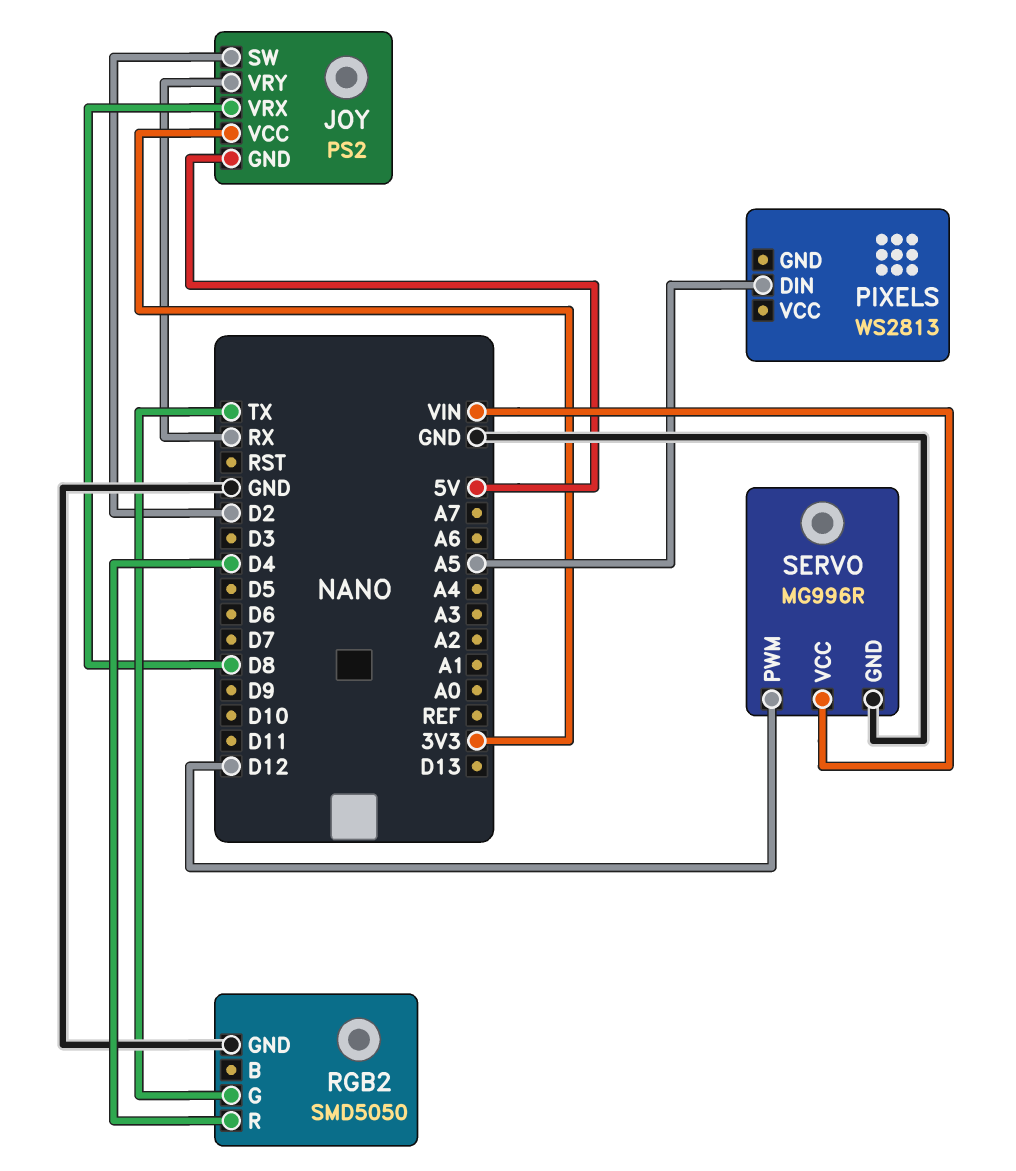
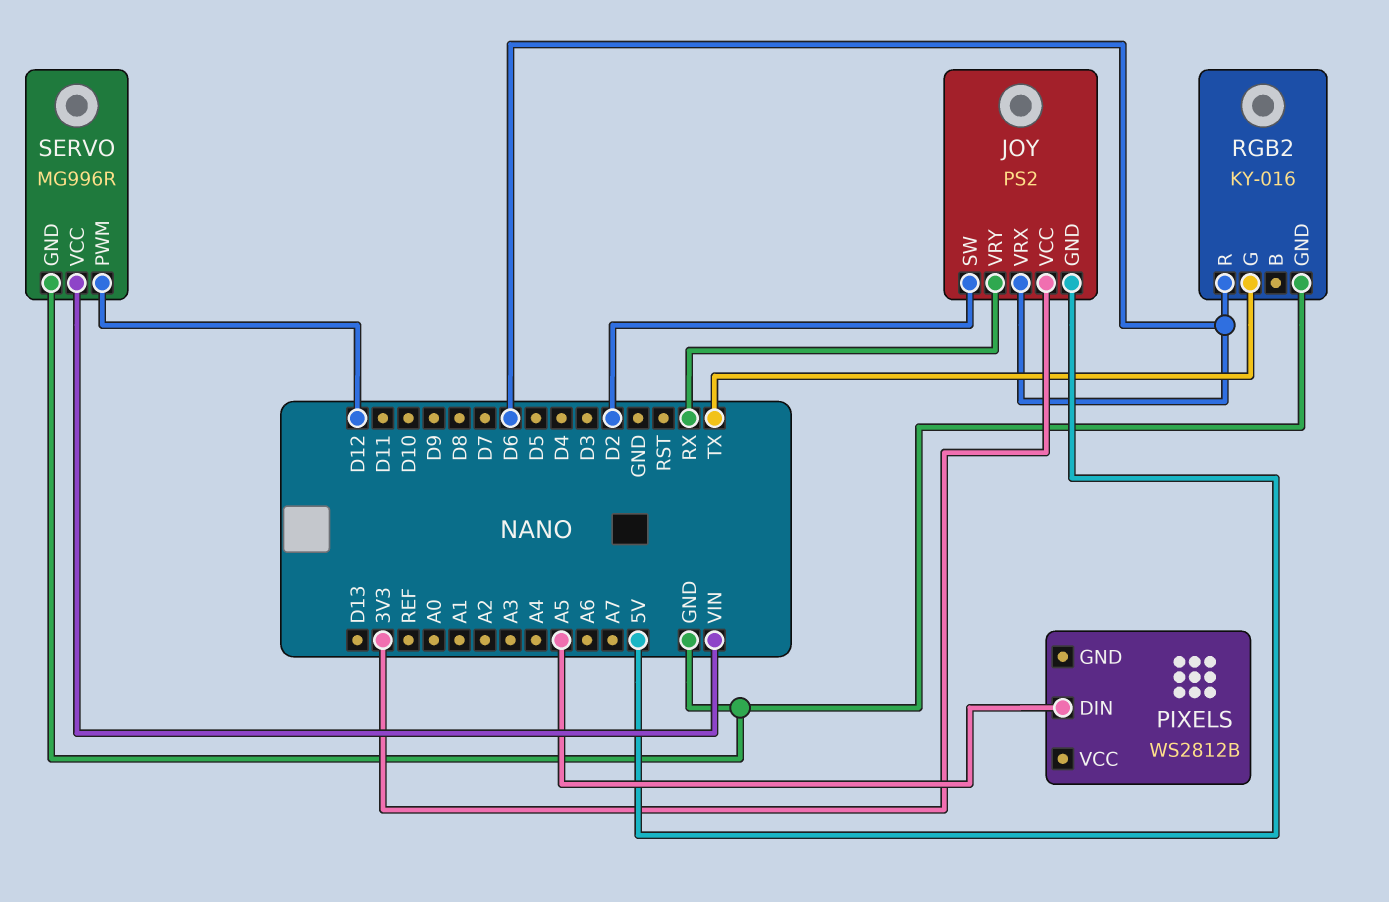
JOY pin VRX: D8 -> D6
PIXELS: WS2813 -> WS2812B
RGB2: SMD5050 -> KY-016
RGB2 pin R: D4 -> D6

